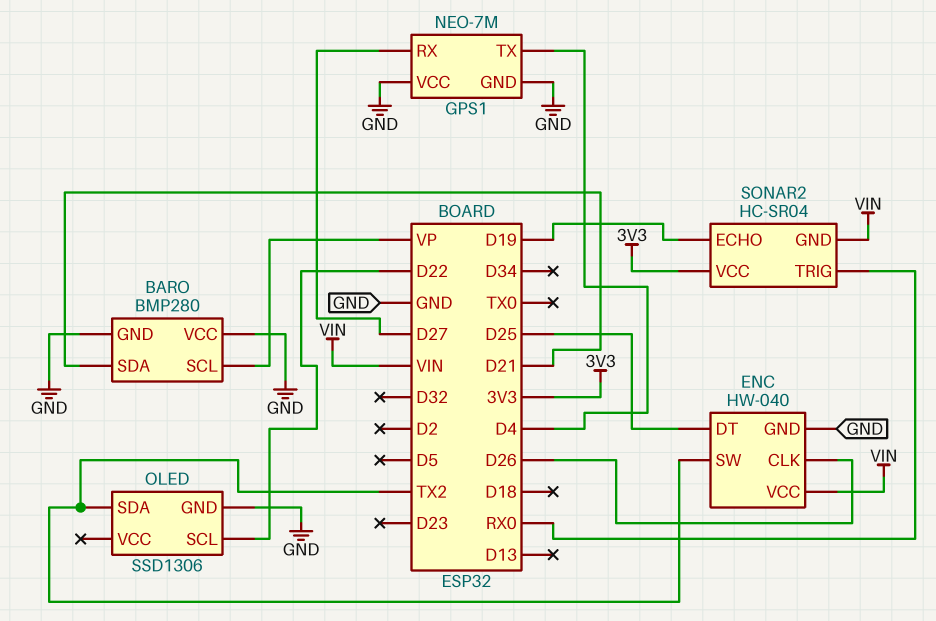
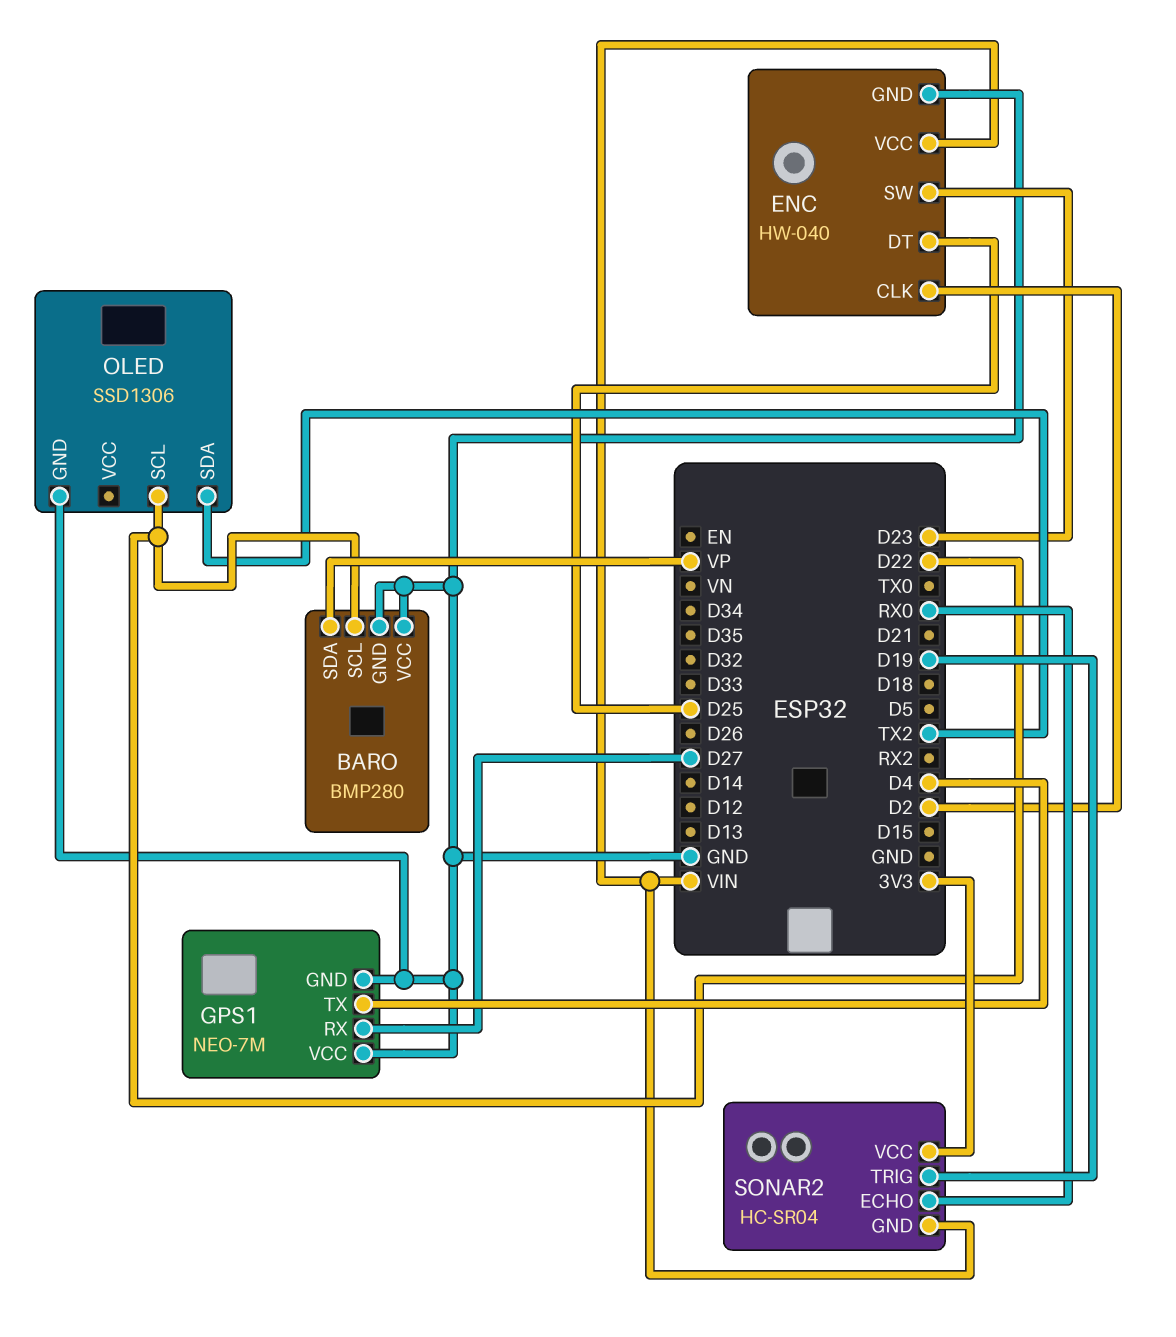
BARO pin SCL: VP -> D22
BARO pin SDA: D21 -> VP
ENC pin CLK: D26 -> D2
ENC pin SW: TX2 -> D23
SONAR2 pin ECHO: D19 -> RX0
SONAR2 pin TRIG: RX0 -> D19

